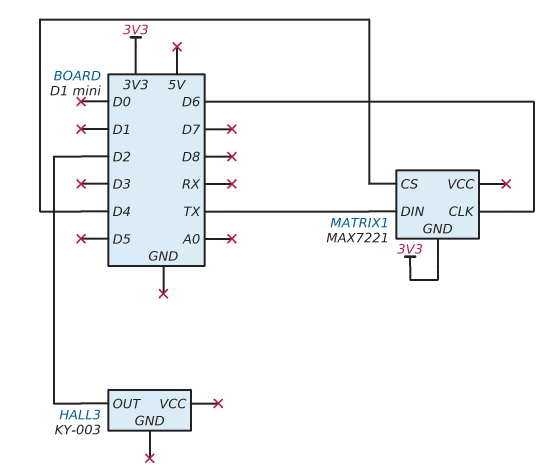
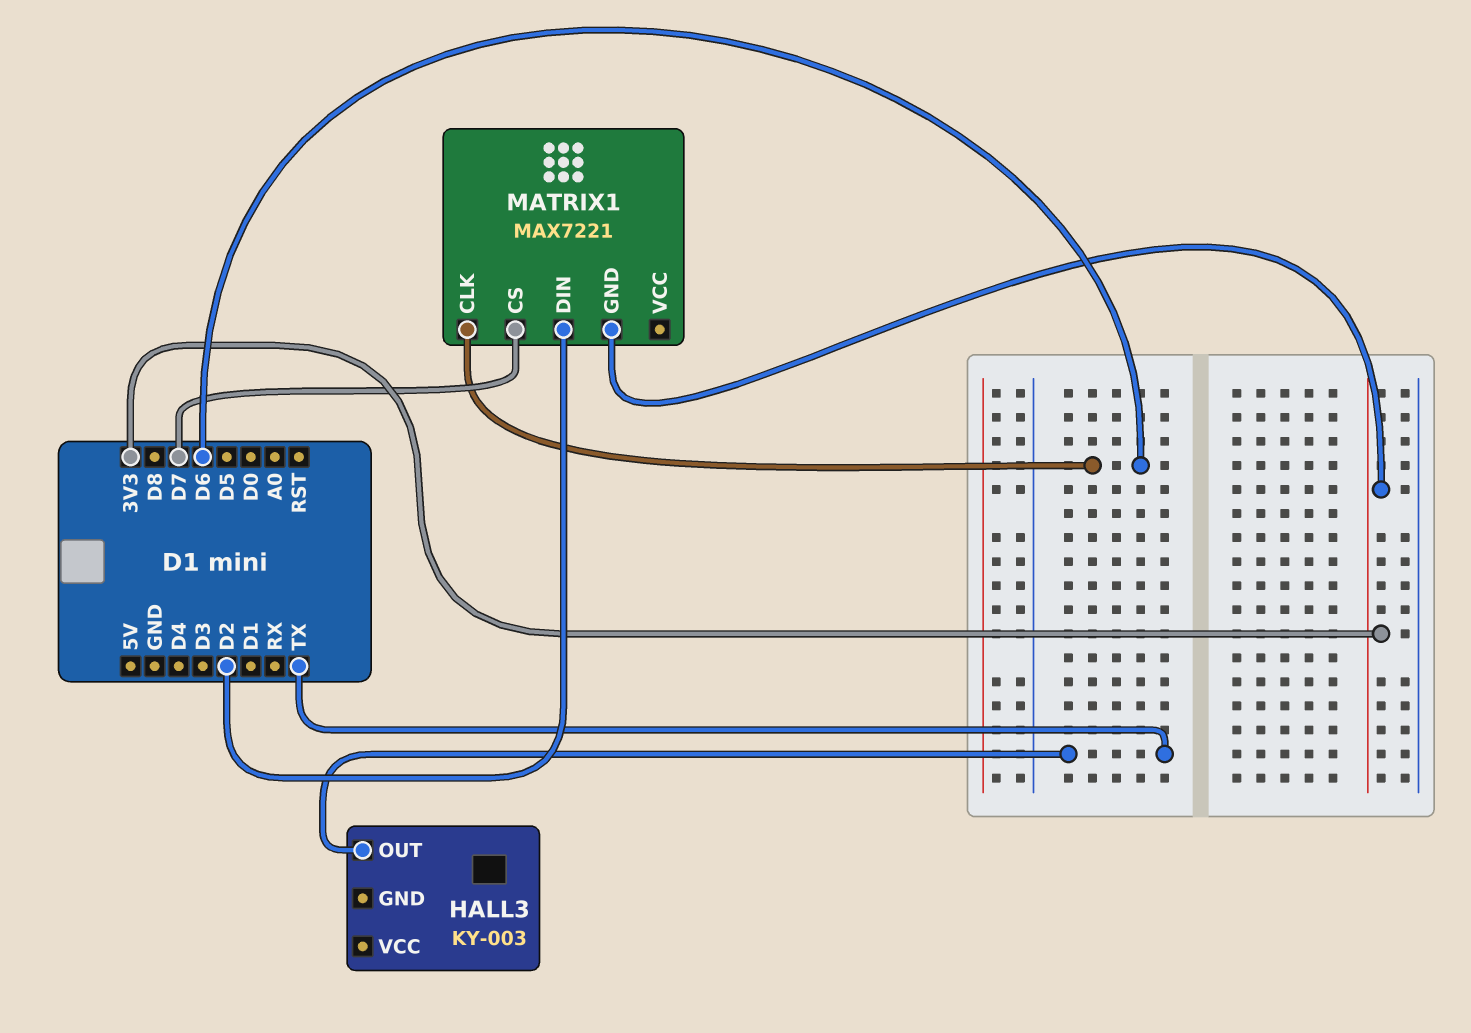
HALL3 pin OUT: D2 -> TX
MATRIX1 pin CS: D4 -> D7
MATRIX1 pin DIN: TX -> D2

